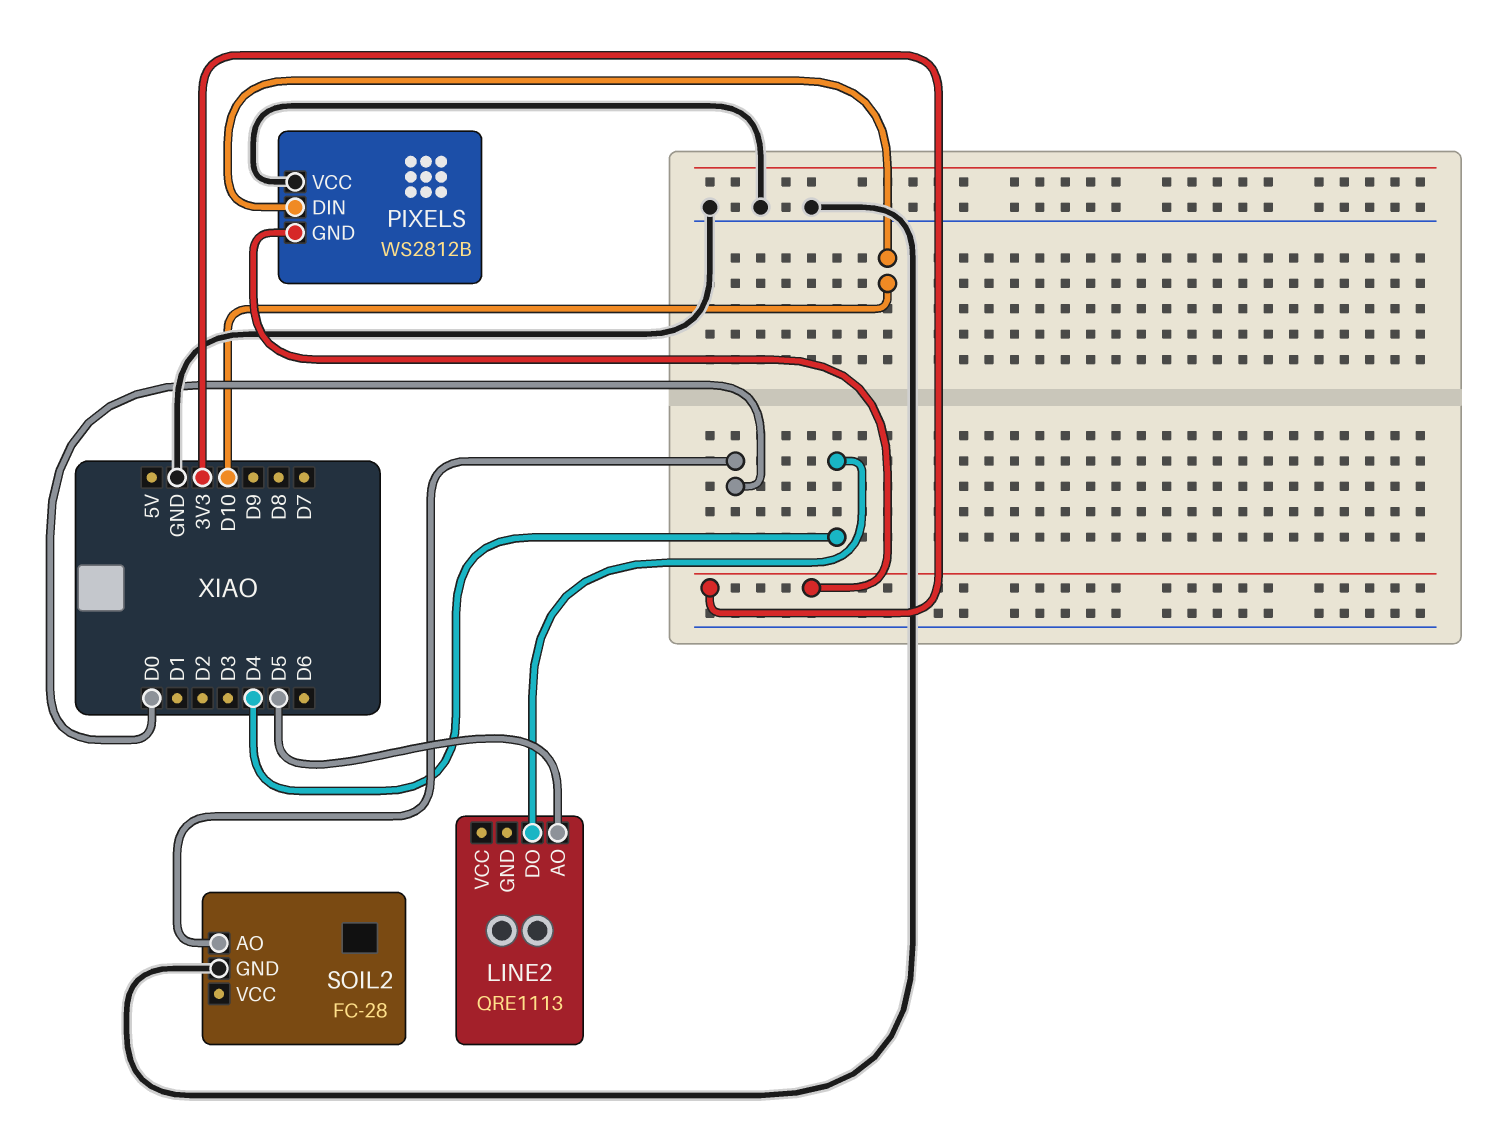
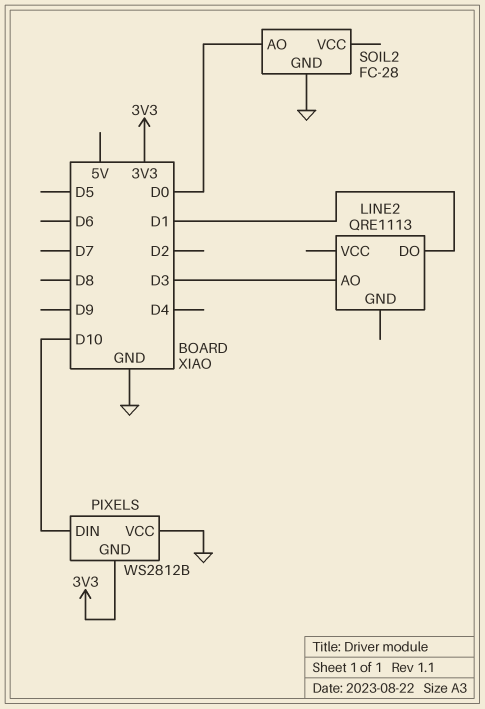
LINE2 pin AO: D5 -> D3
LINE2 pin DO: D4 -> D1

